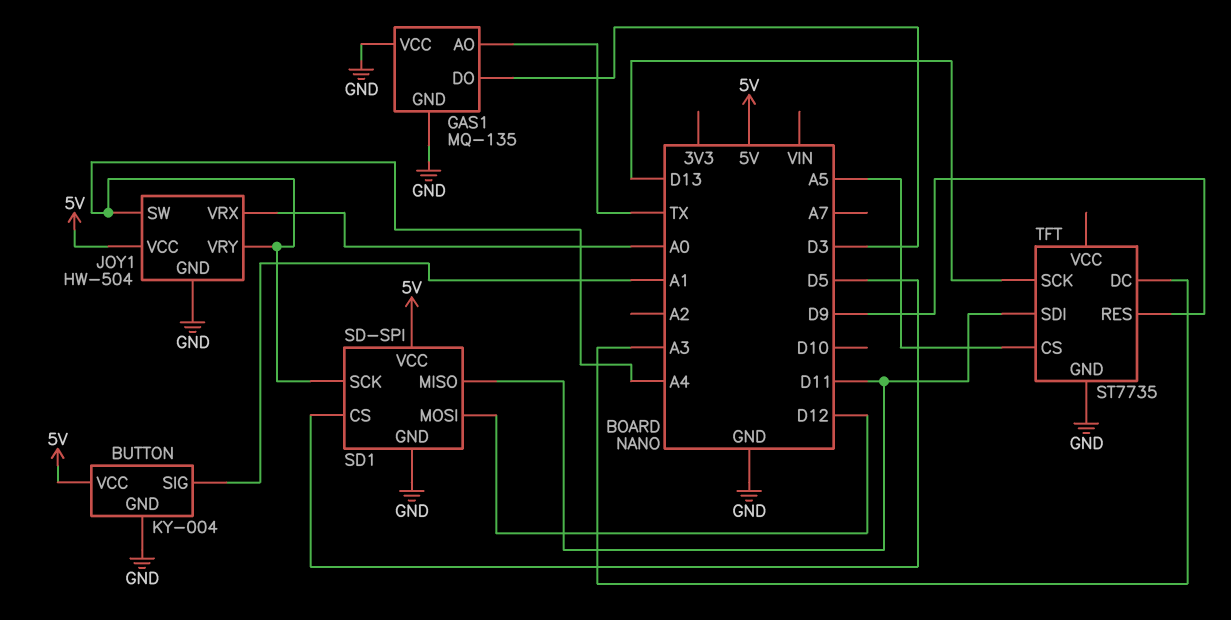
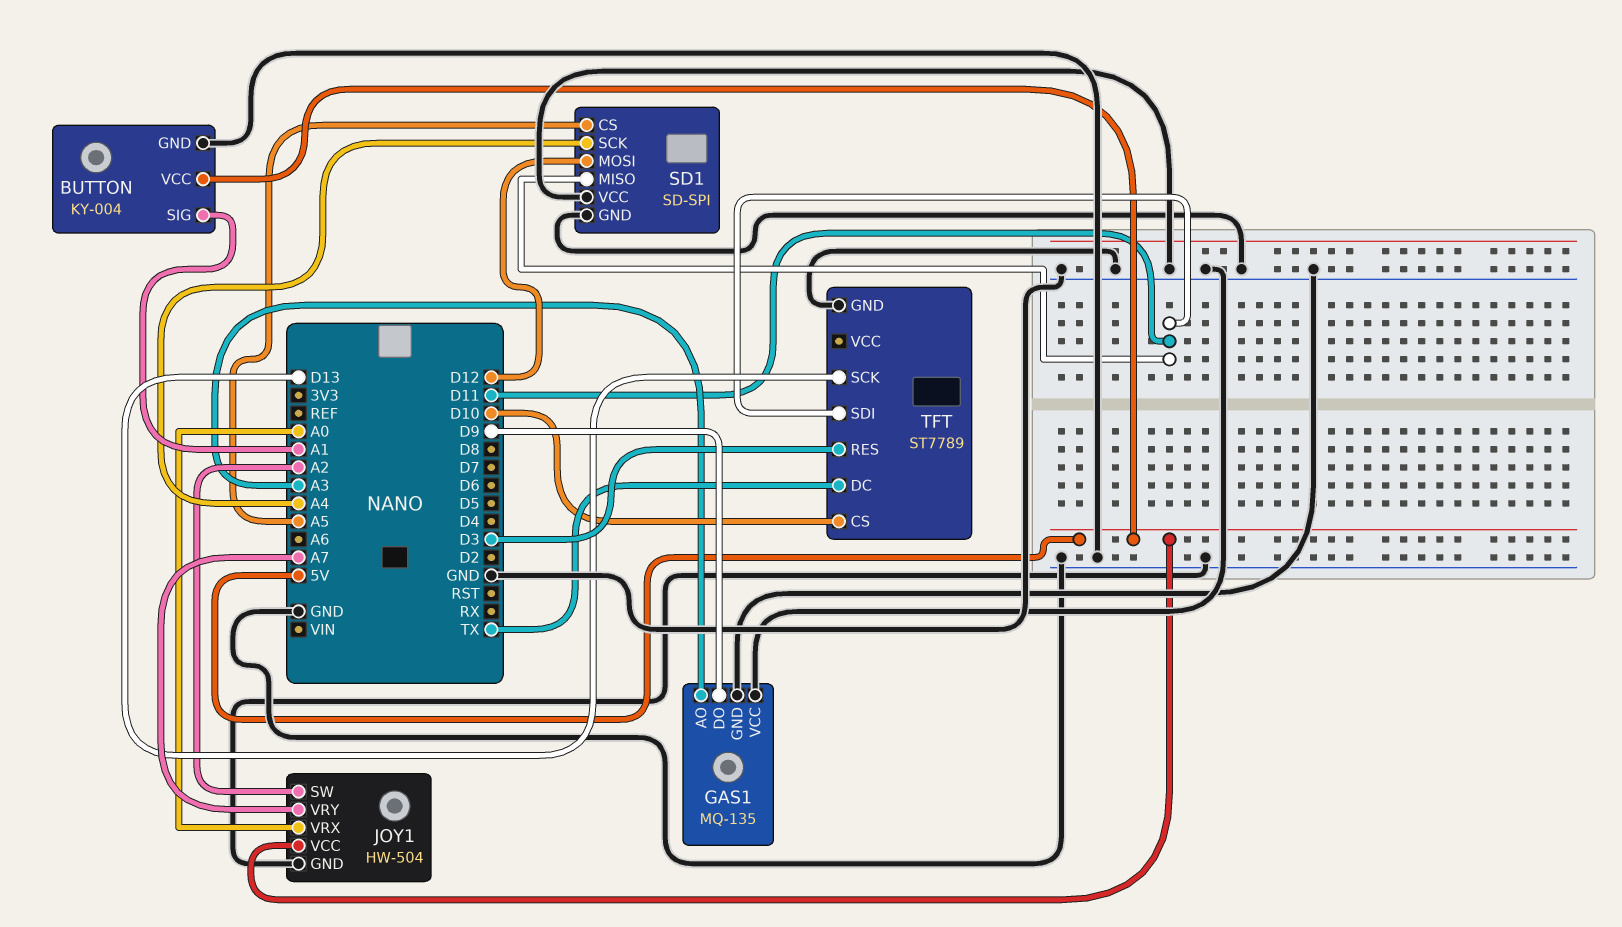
GAS1 pin AO: TX -> A3
GAS1 pin DO: D3 -> D9
JOY1 pin SW: A4 -> A2
JOY1 pin VRY: A4 -> A7
SD1 pin CS: D5 -> A5
SD1 pin VCC: 5V -> GND
TFT: ST7735 -> ST7789
TFT pin CS: A5 -> D10
TFT pin DC: A3 -> TX
TFT pin RES: D9 -> D3

